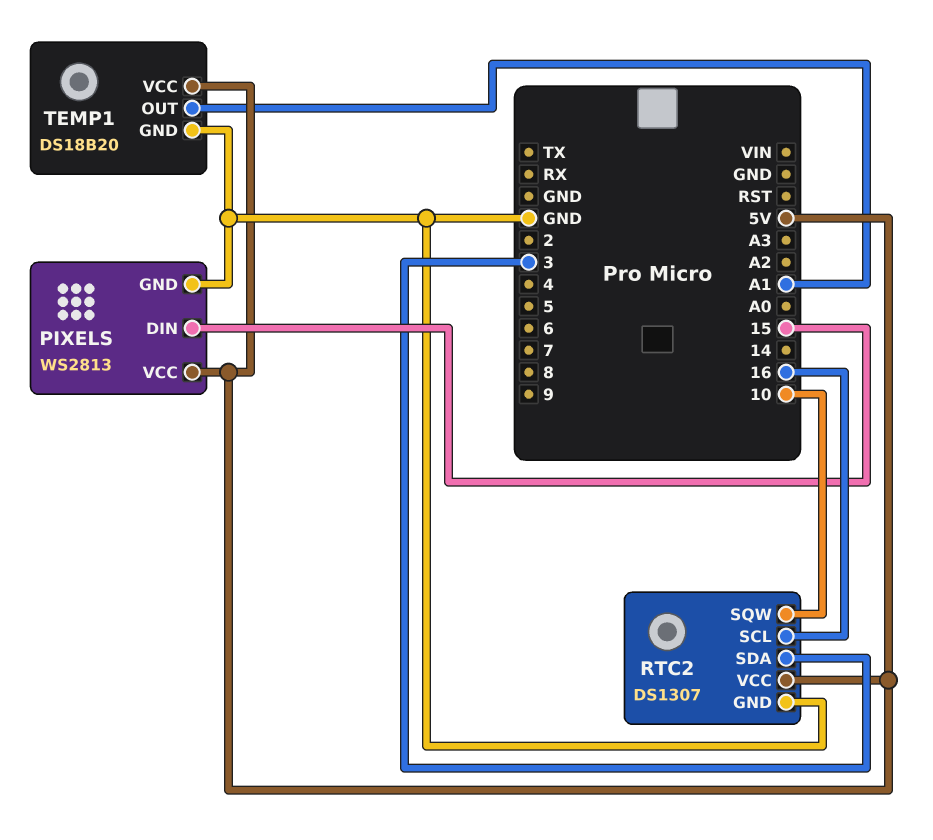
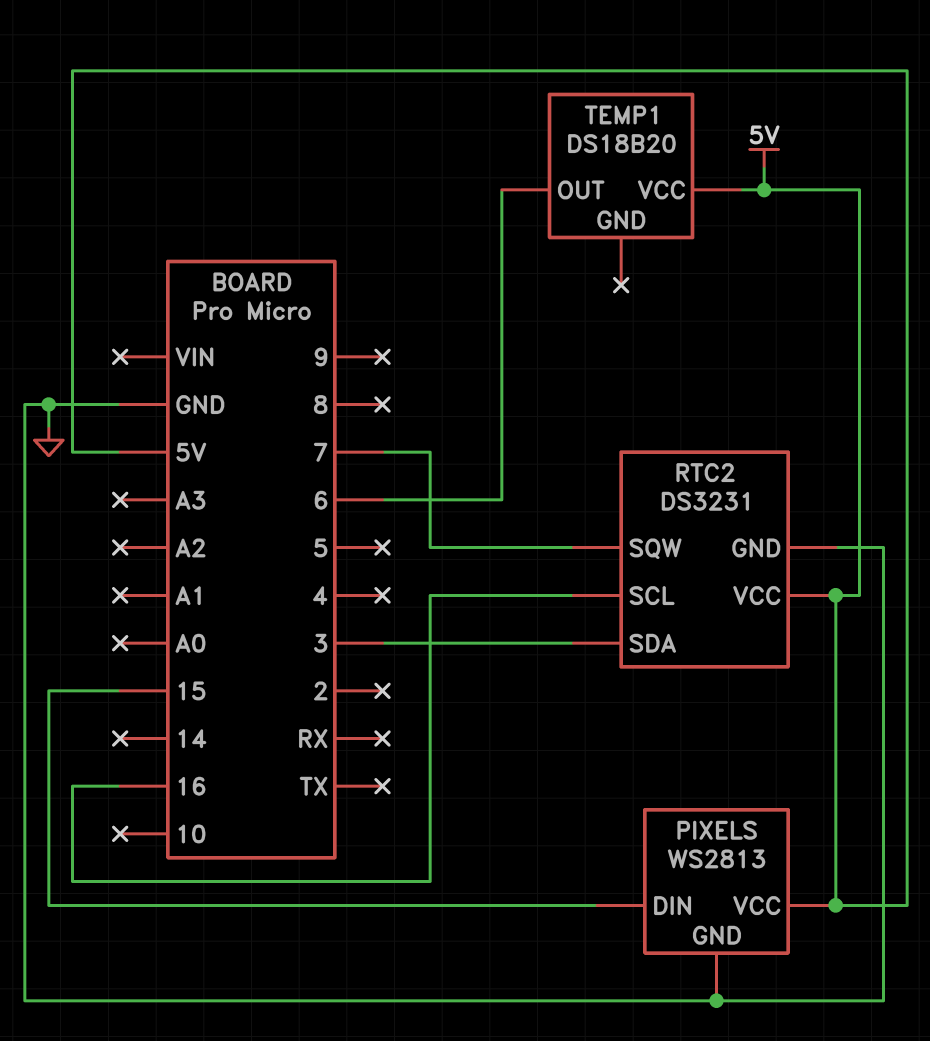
RTC2: DS1307 -> DS3231
RTC2 pin SQW: 10 -> 7
TEMP1 pin GND: GND -> none
TEMP1 pin OUT: A1 -> 6

